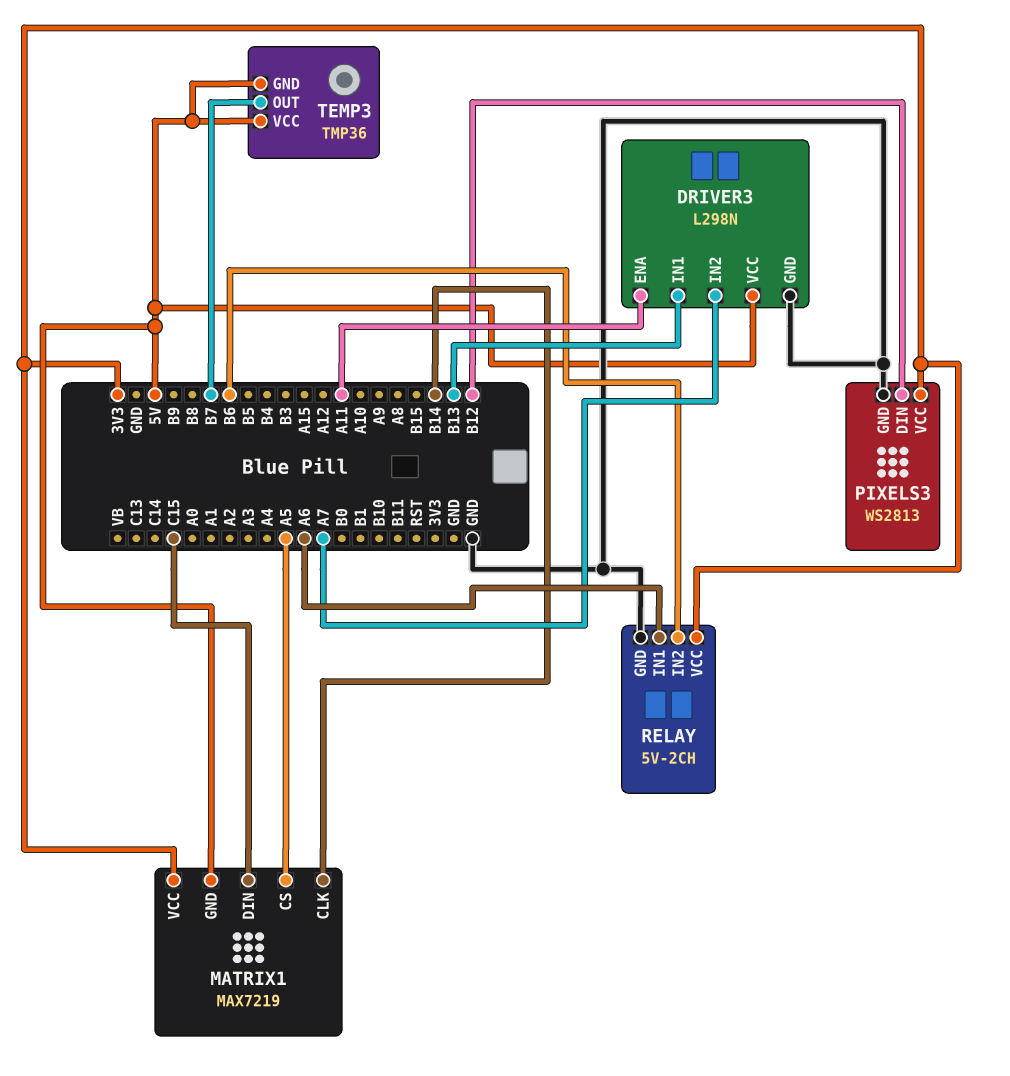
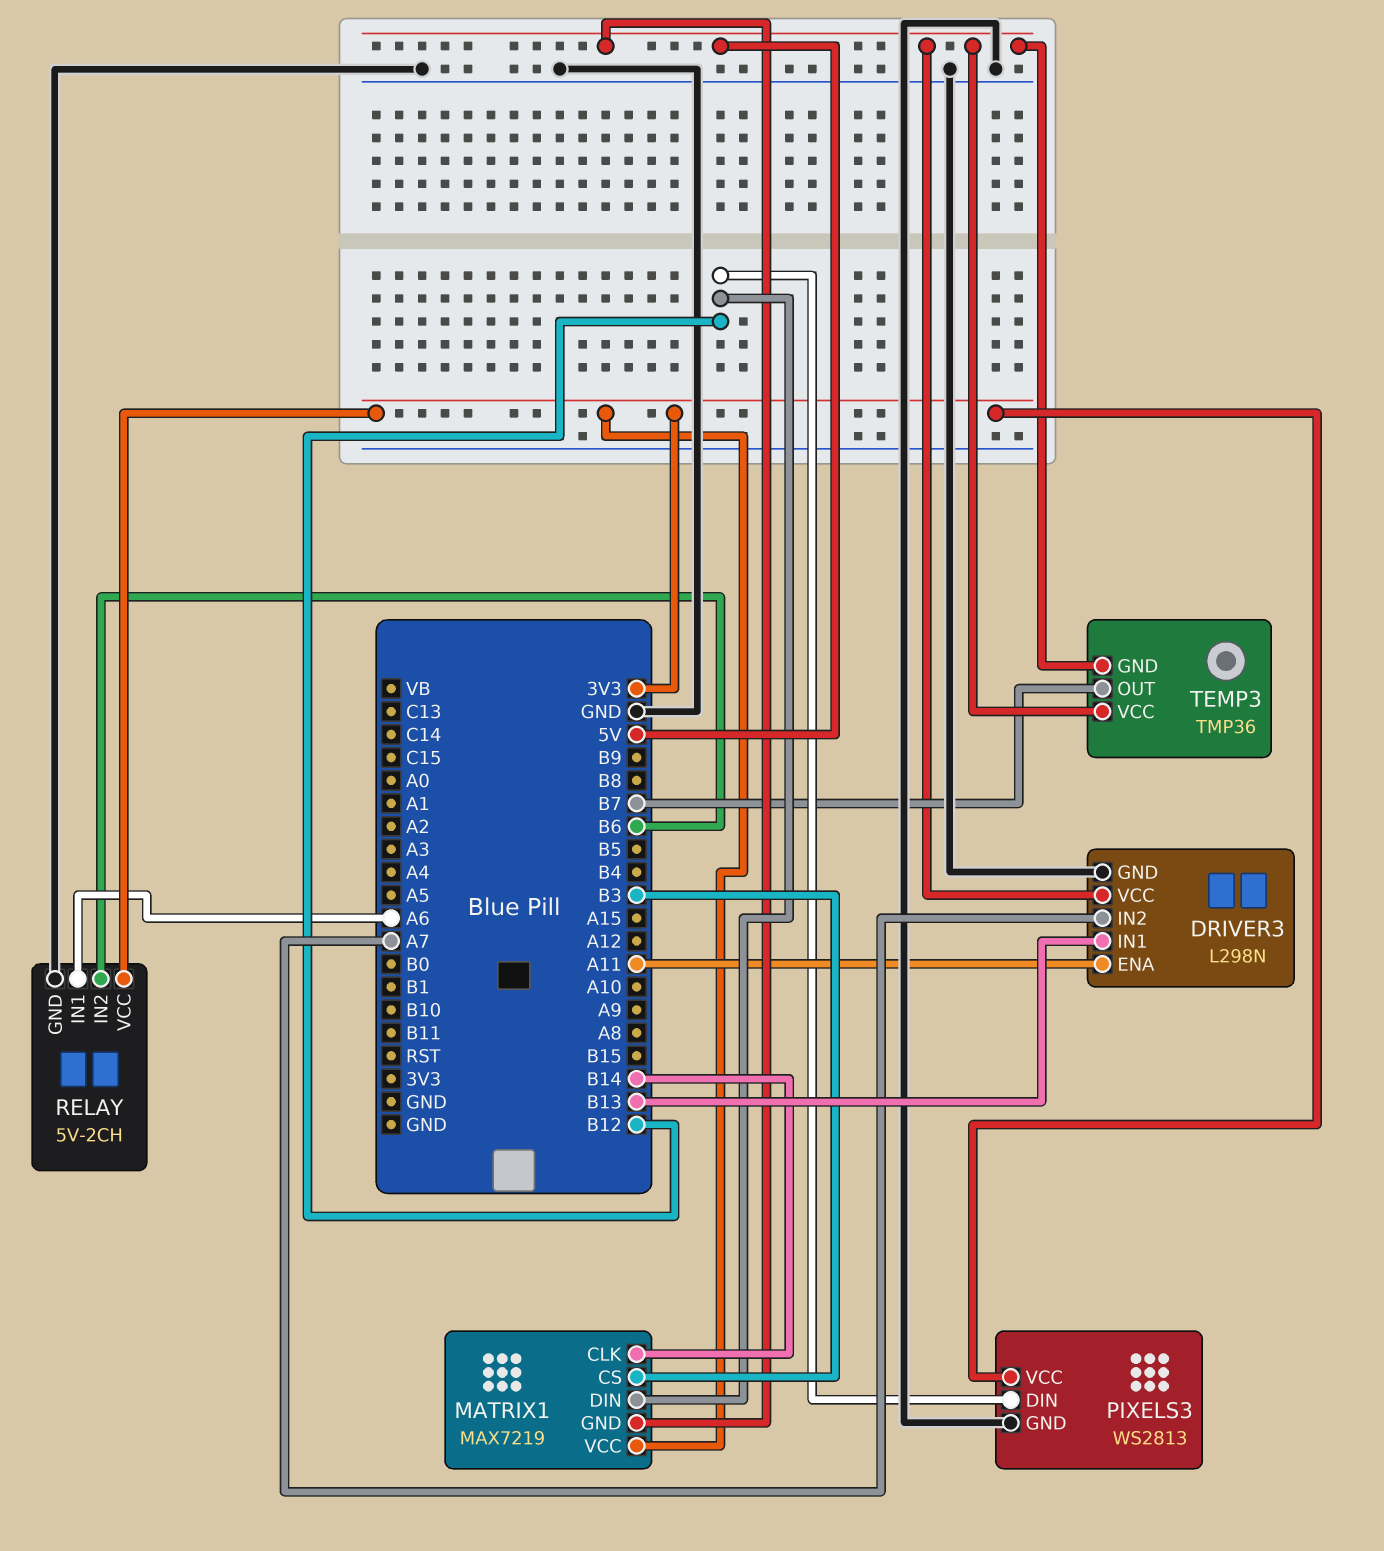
MATRIX1 pin CS: A5 -> B3
MATRIX1 pin DIN: C15 -> B12

